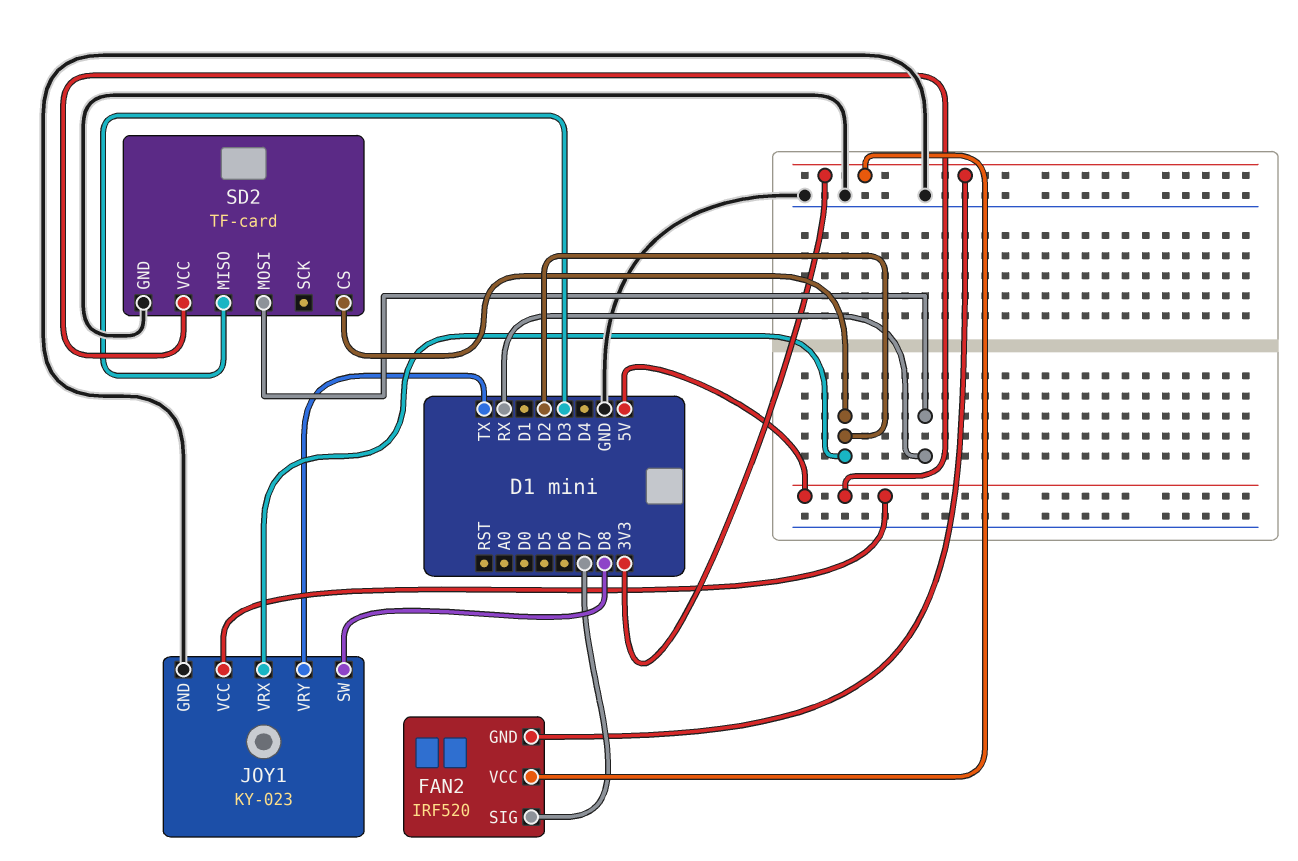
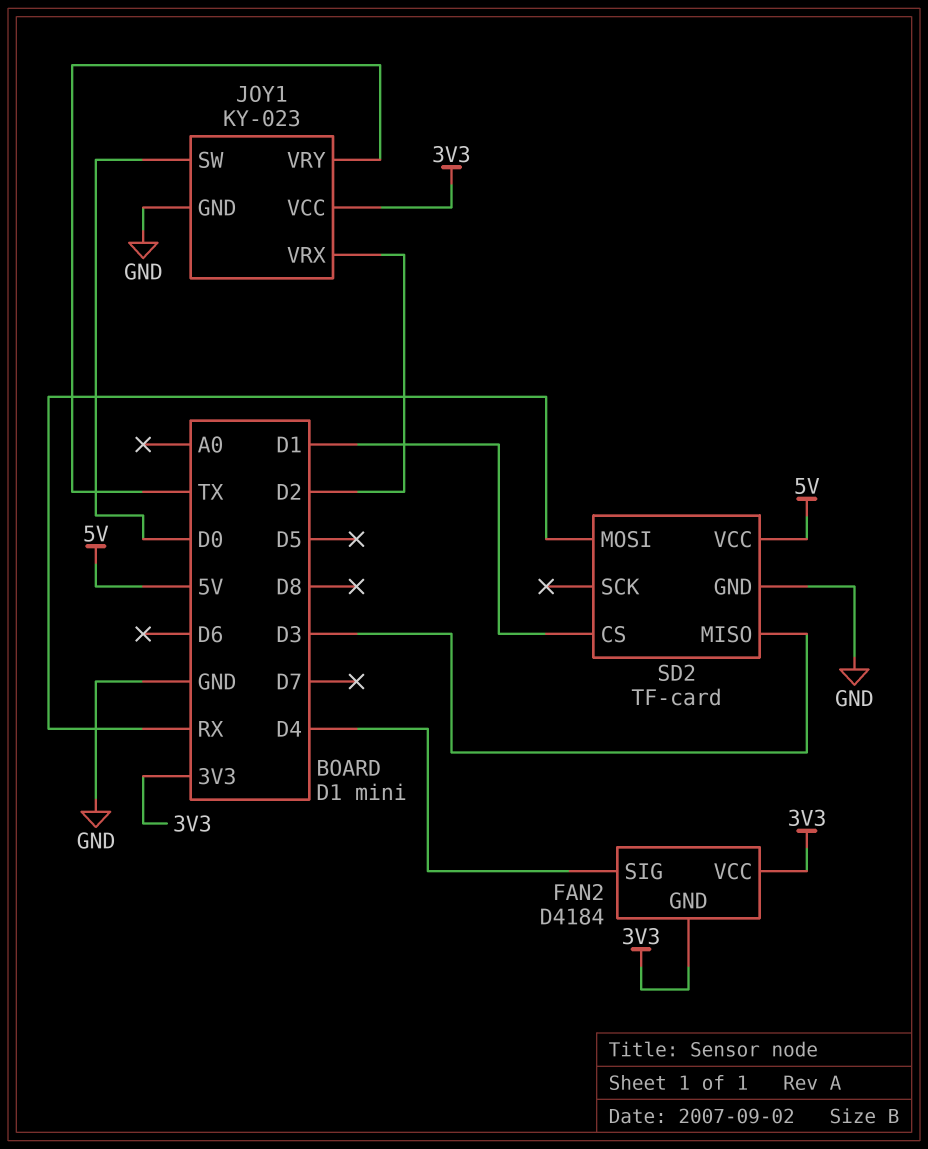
FAN2: IRF520 -> D4184
FAN2 pin SIG: D7 -> D4
JOY1 pin SW: D8 -> D0
JOY1 pin VCC: 5V -> 3V3
SD2 pin CS: D2 -> D1

